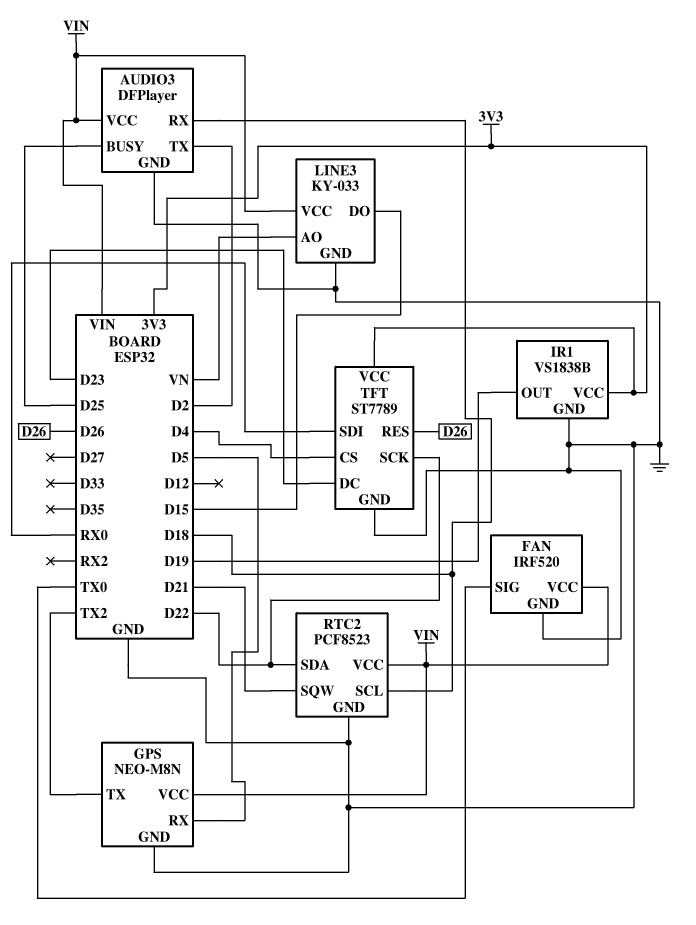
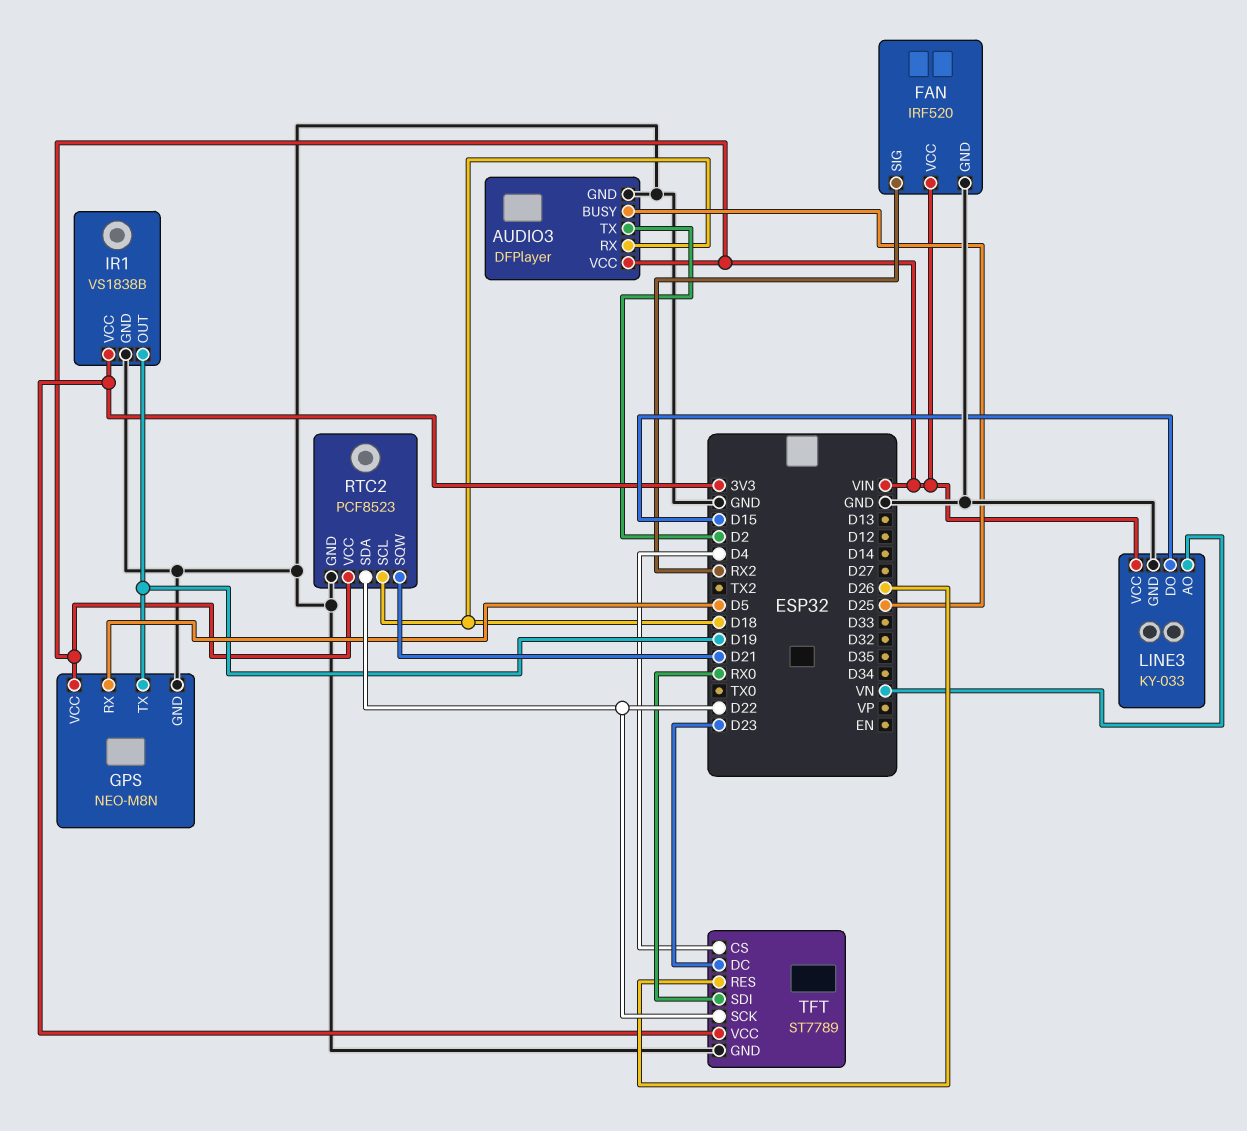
FAN pin SIG: TX0 -> RX2
GPS pin TX: TX2 -> D19

